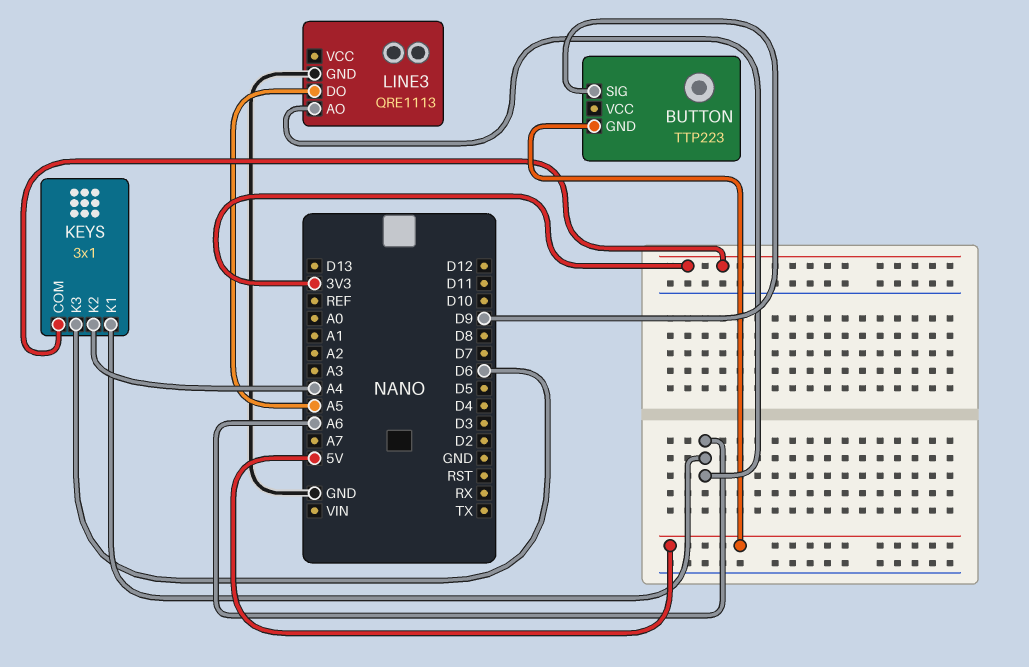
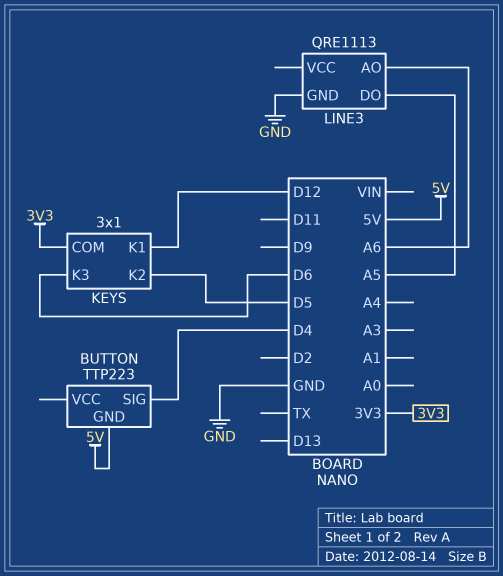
BUTTON pin SIG: D9 -> D4
KEYS pin K1: A6 -> D12
KEYS pin K2: A4 -> D5

